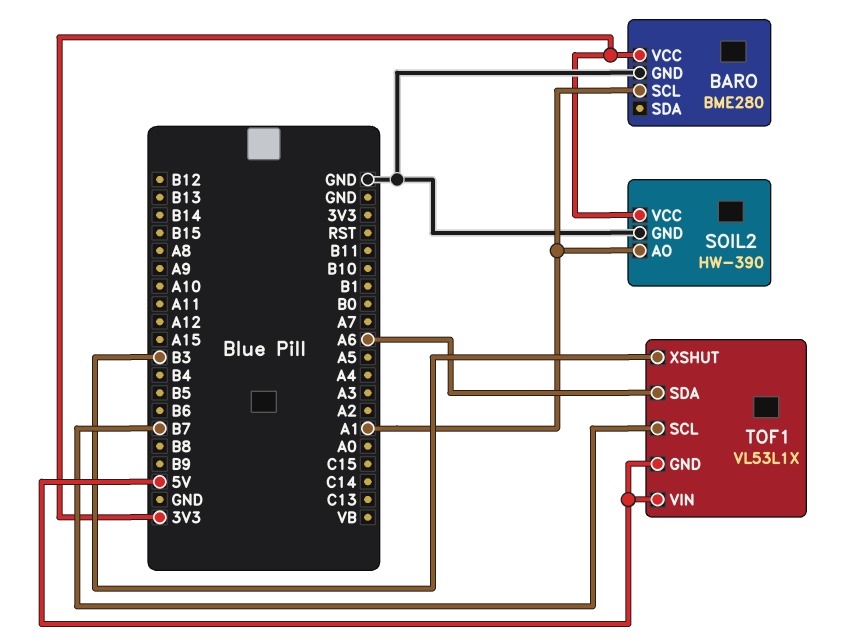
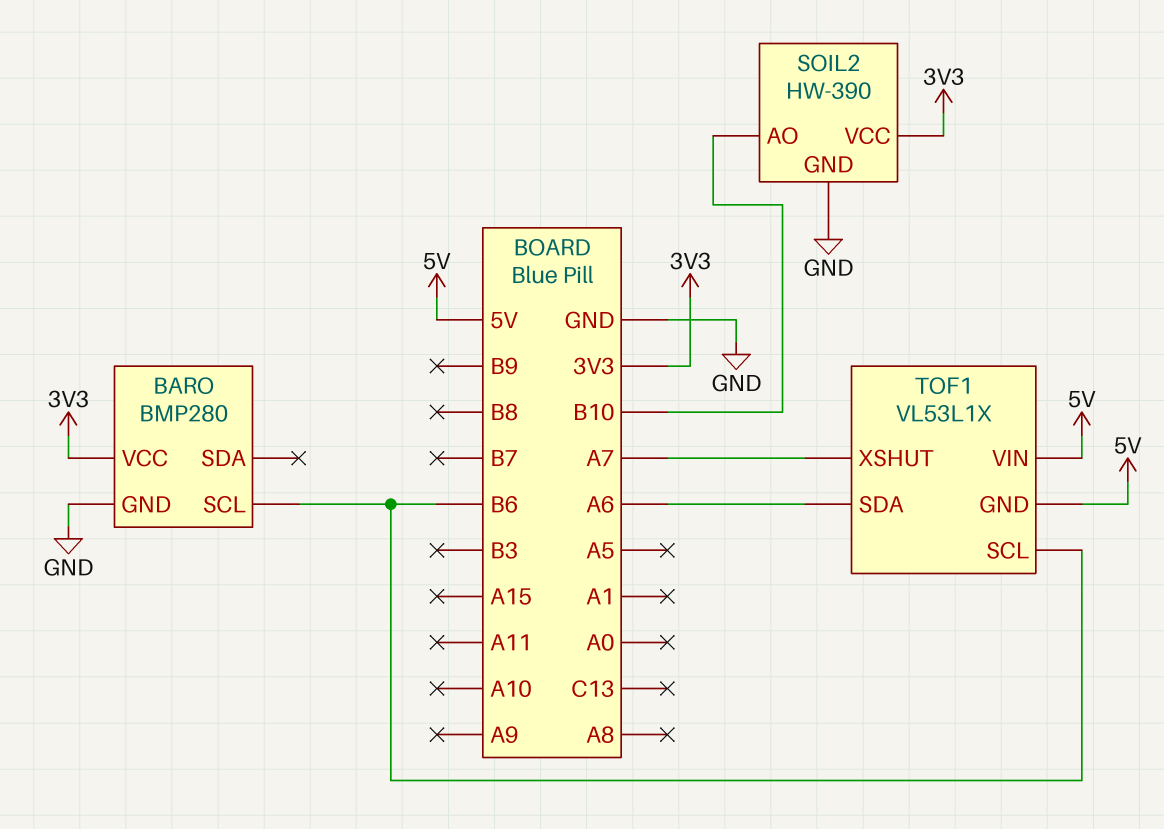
BARO: BME280 -> BMP280
BARO pin SCL: A1 -> B6
SOIL2 pin AO: A1 -> B10
TOF1 pin SCL: B7 -> B6
TOF1 pin XSHUT: B3 -> A7

